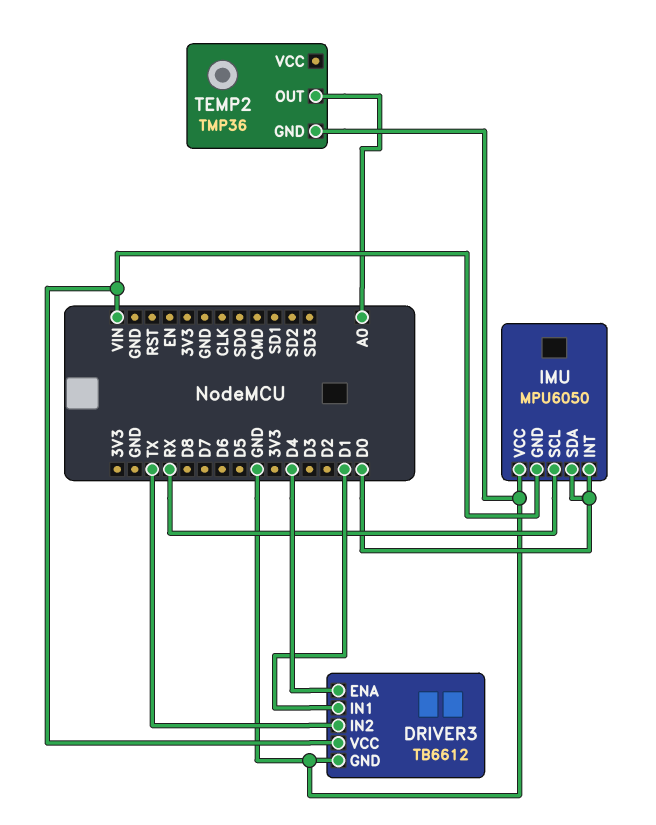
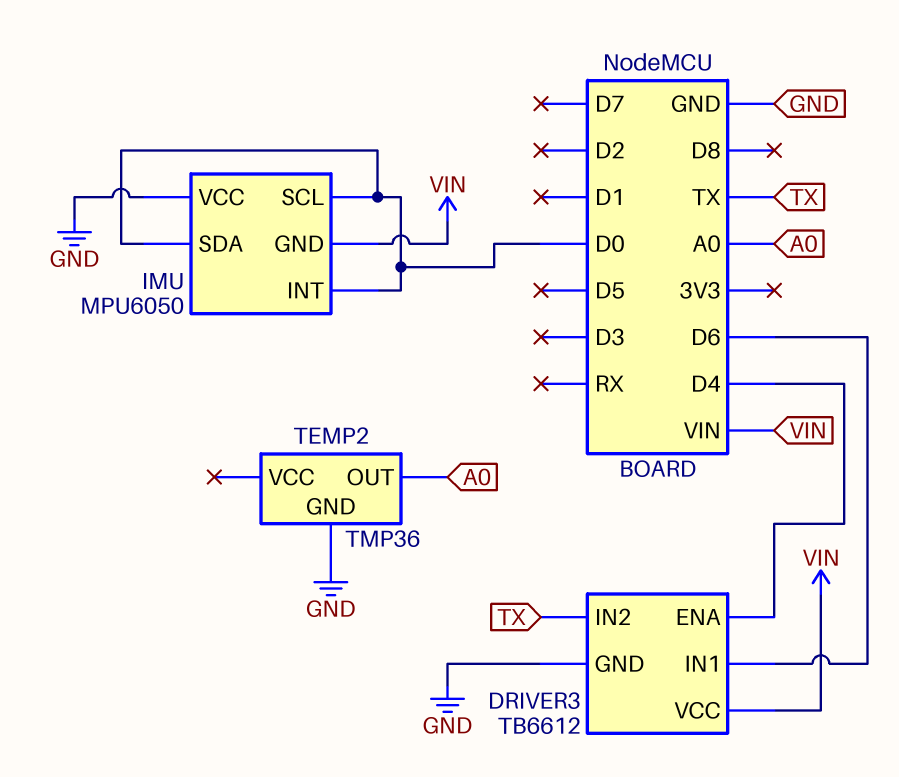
DRIVER3 pin IN1: D1 -> D6
IMU pin SCL: RX -> D0

